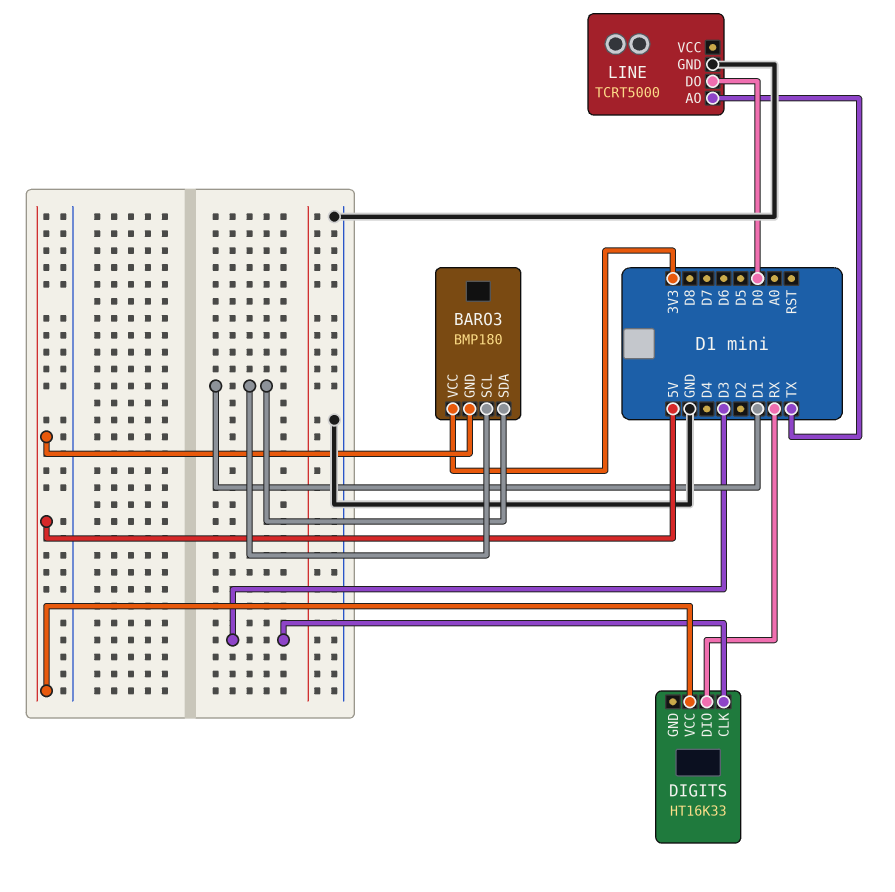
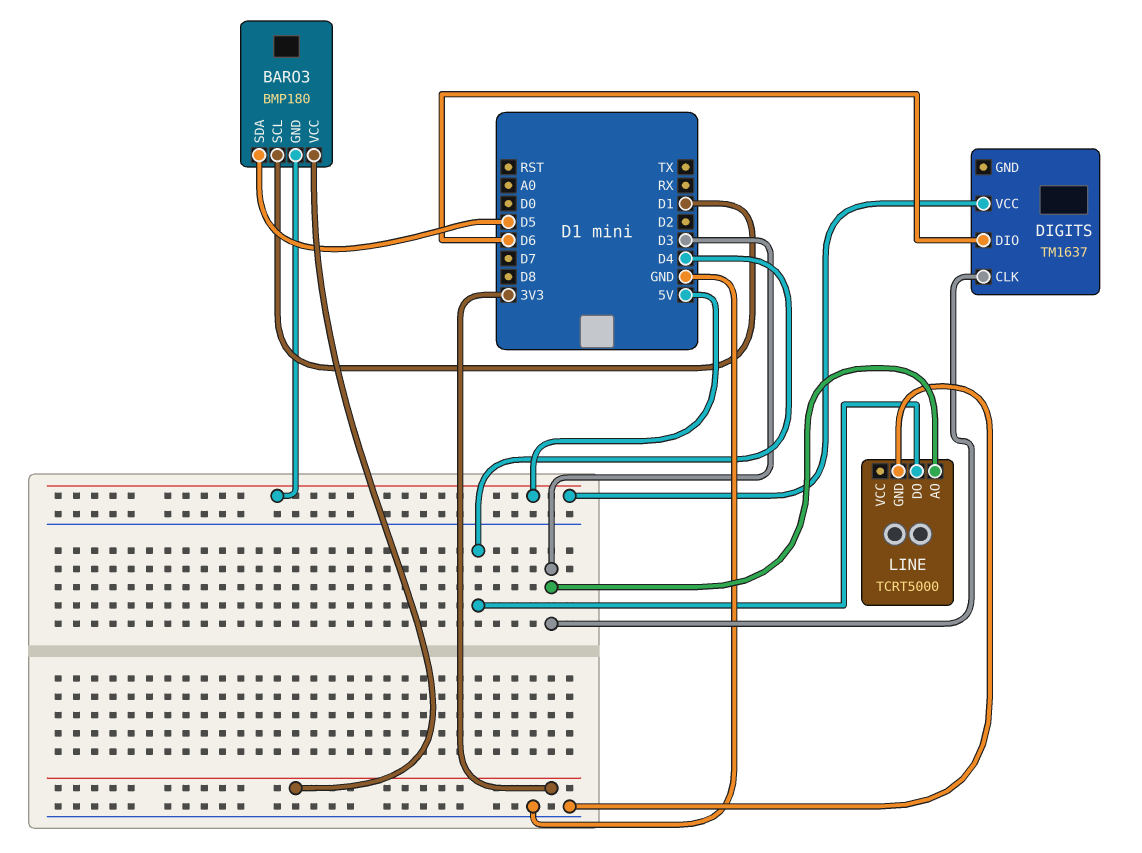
BARO3 pin SDA: D1 -> D5
DIGITS: HT16K33 -> TM1637
DIGITS pin DIO: RX -> D6
LINE pin AO: TX -> D3
LINE pin DO: D0 -> D4

